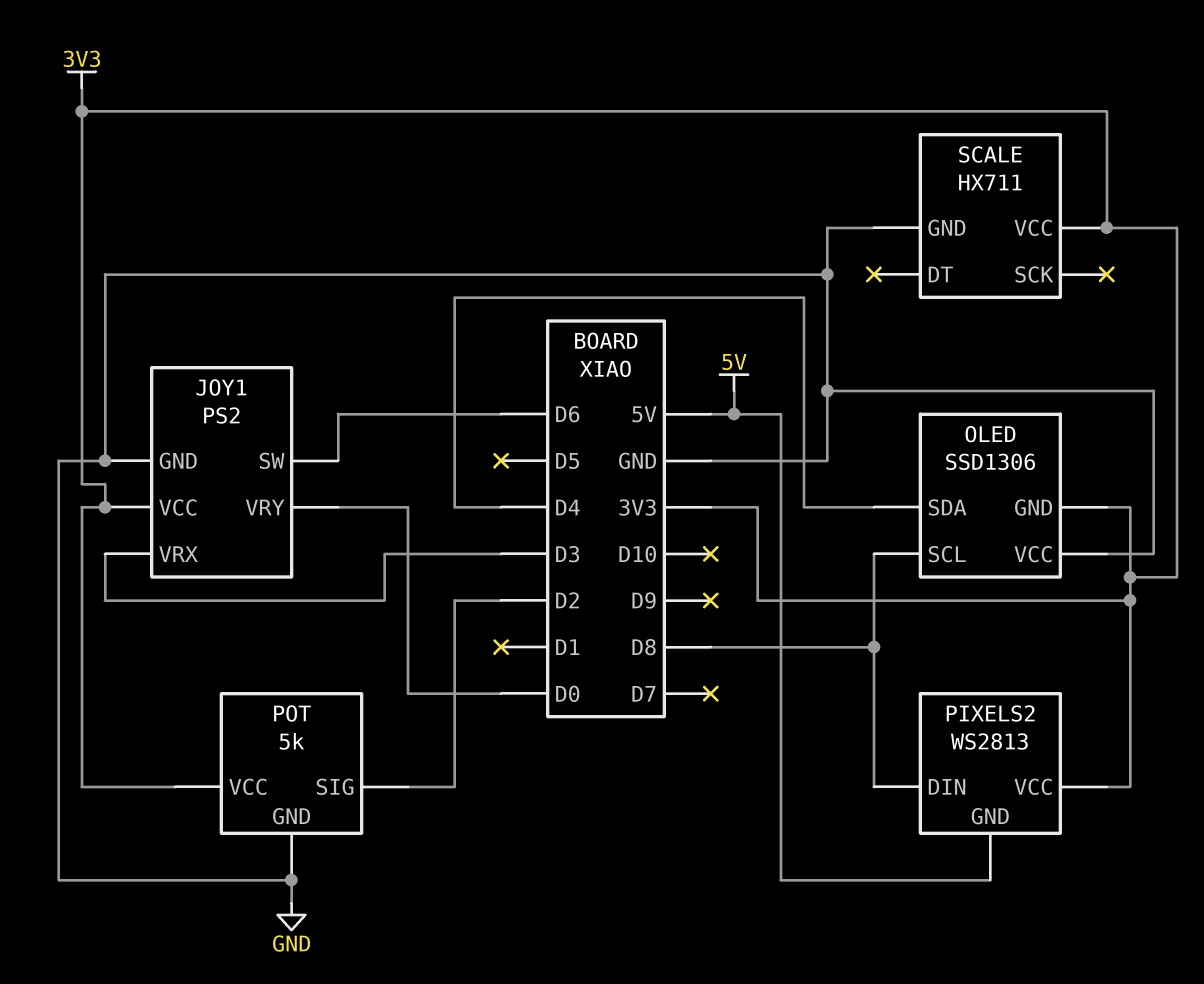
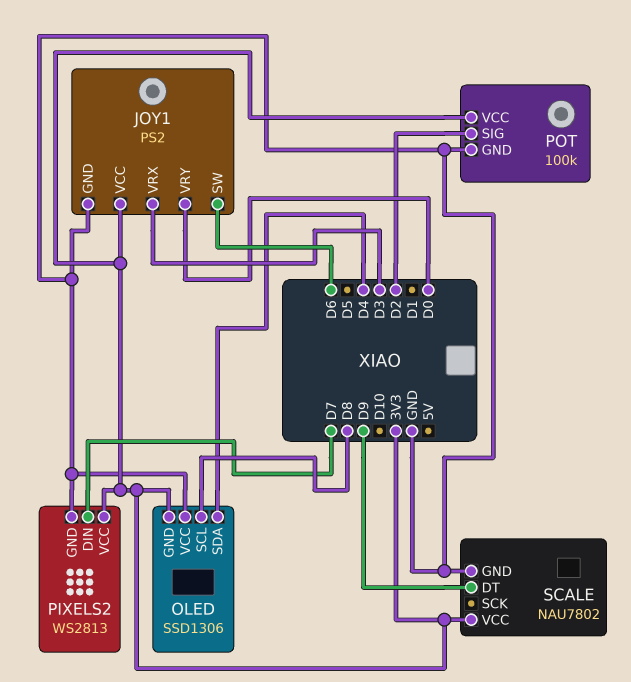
PIXELS2 pin DIN: D8 -> D7
PIXELS2 pin GND: 5V -> GND
POT: 5k -> 100k
SCALE: HX711 -> NAU7802
SCALE pin DT: none -> D9

